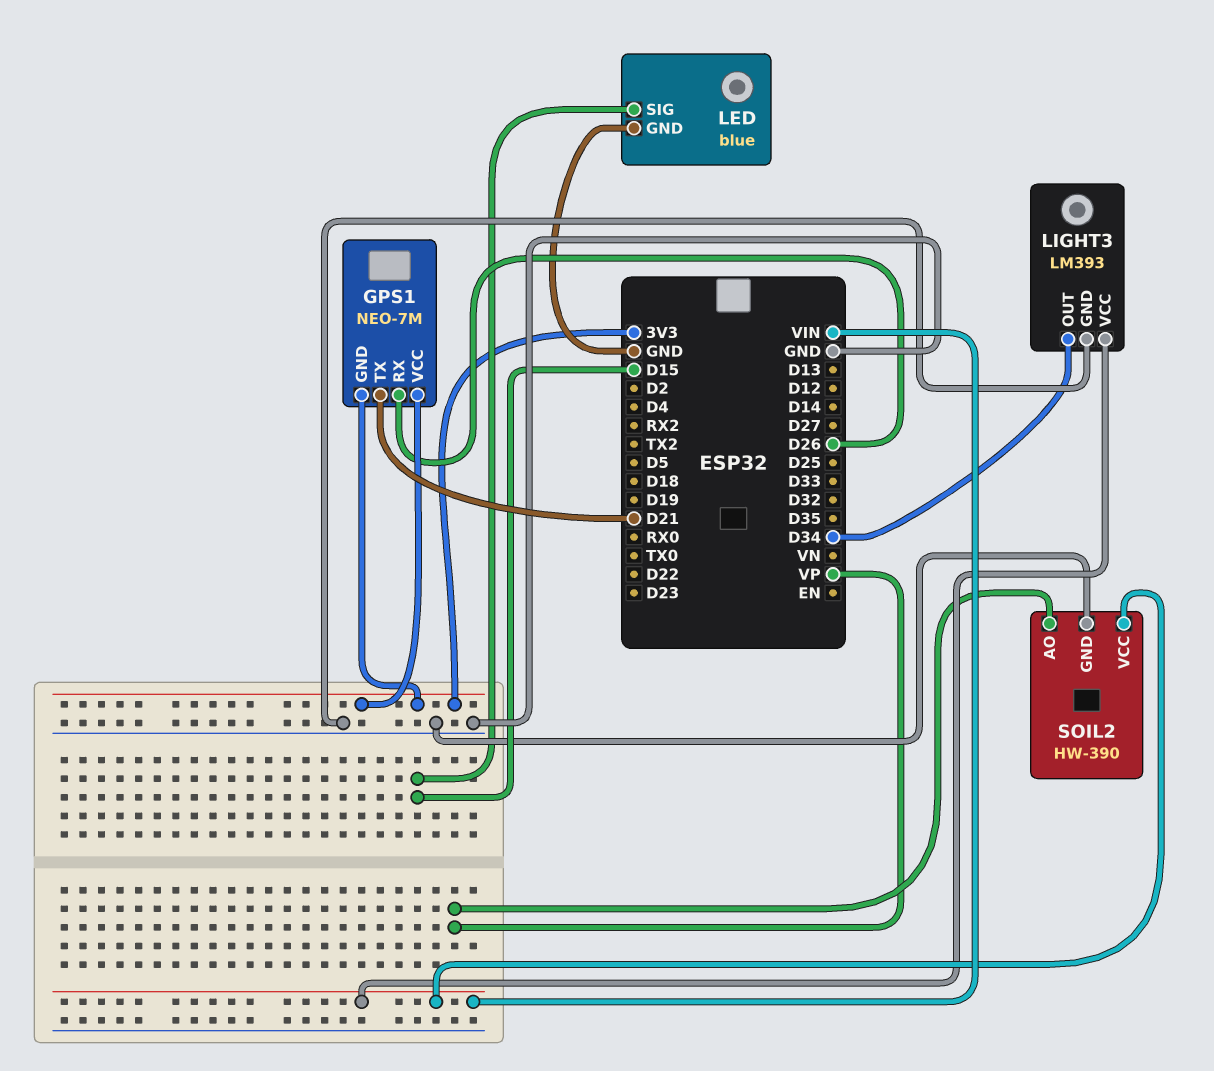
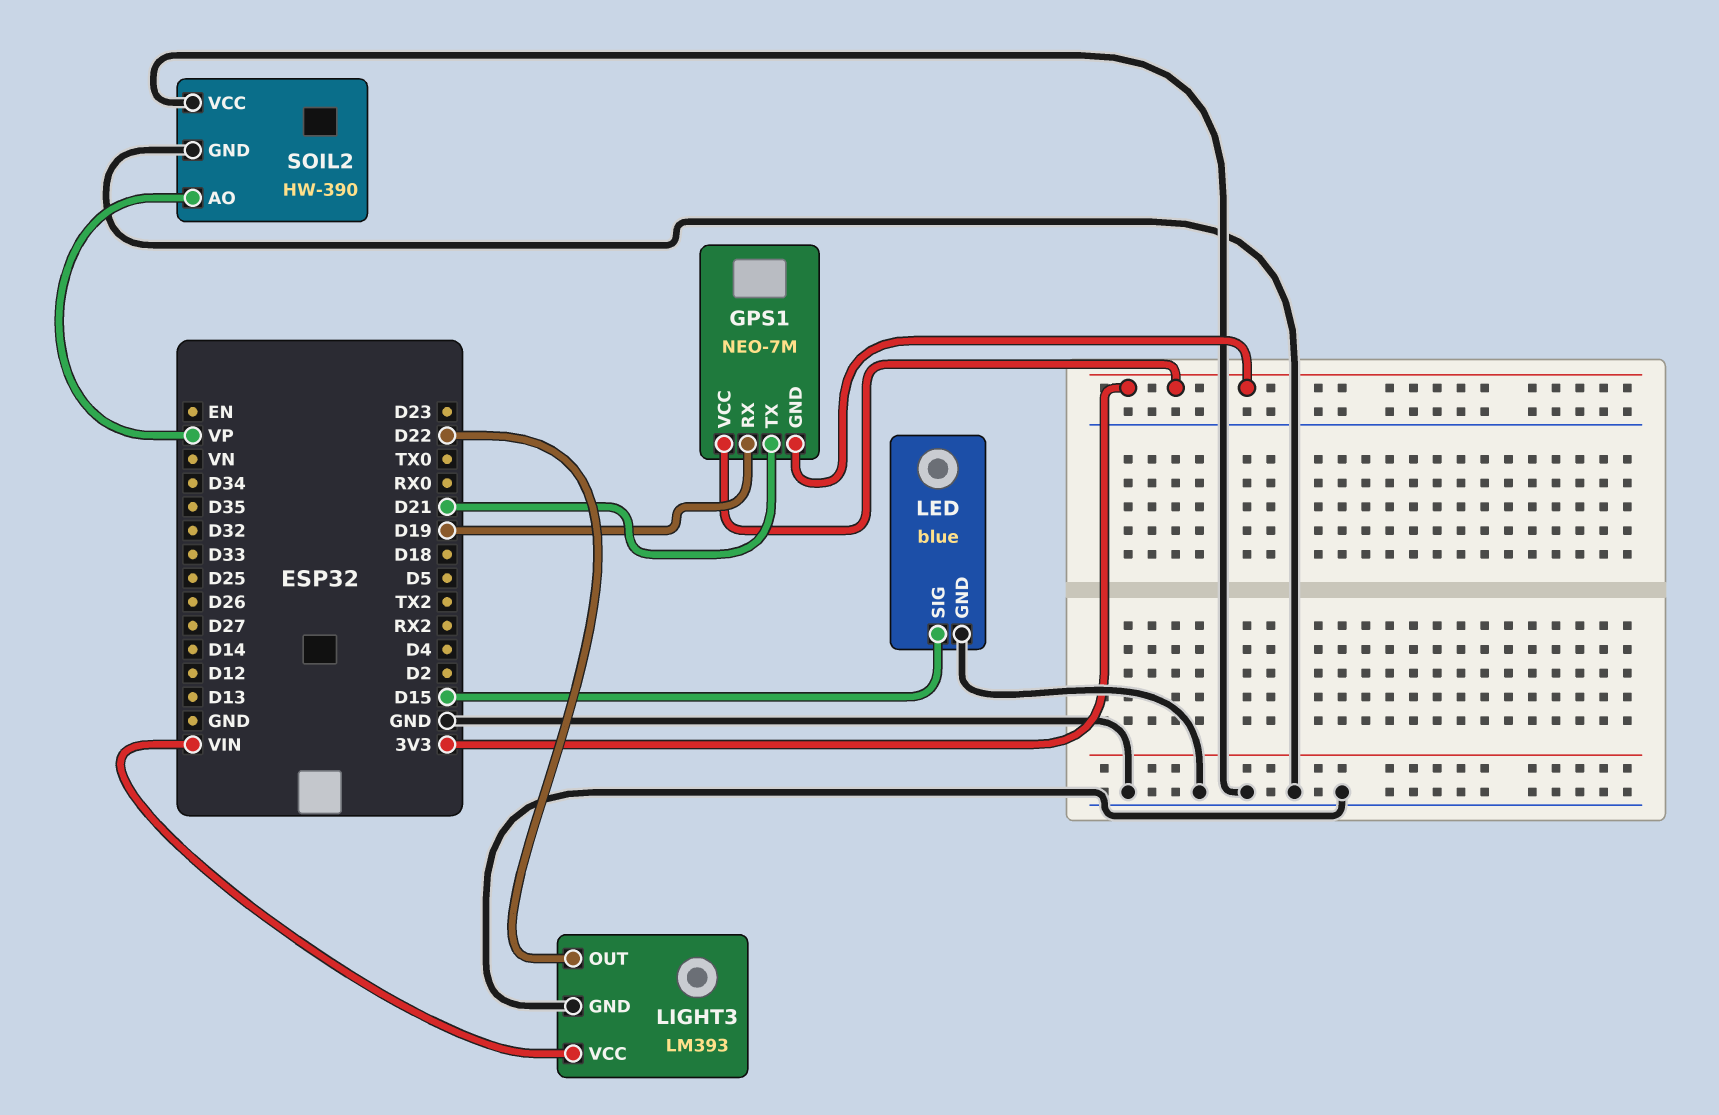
GPS1 pin RX: D26 -> D19
LIGHT3 pin OUT: D34 -> D22
SOIL2 pin VCC: VIN -> GND

